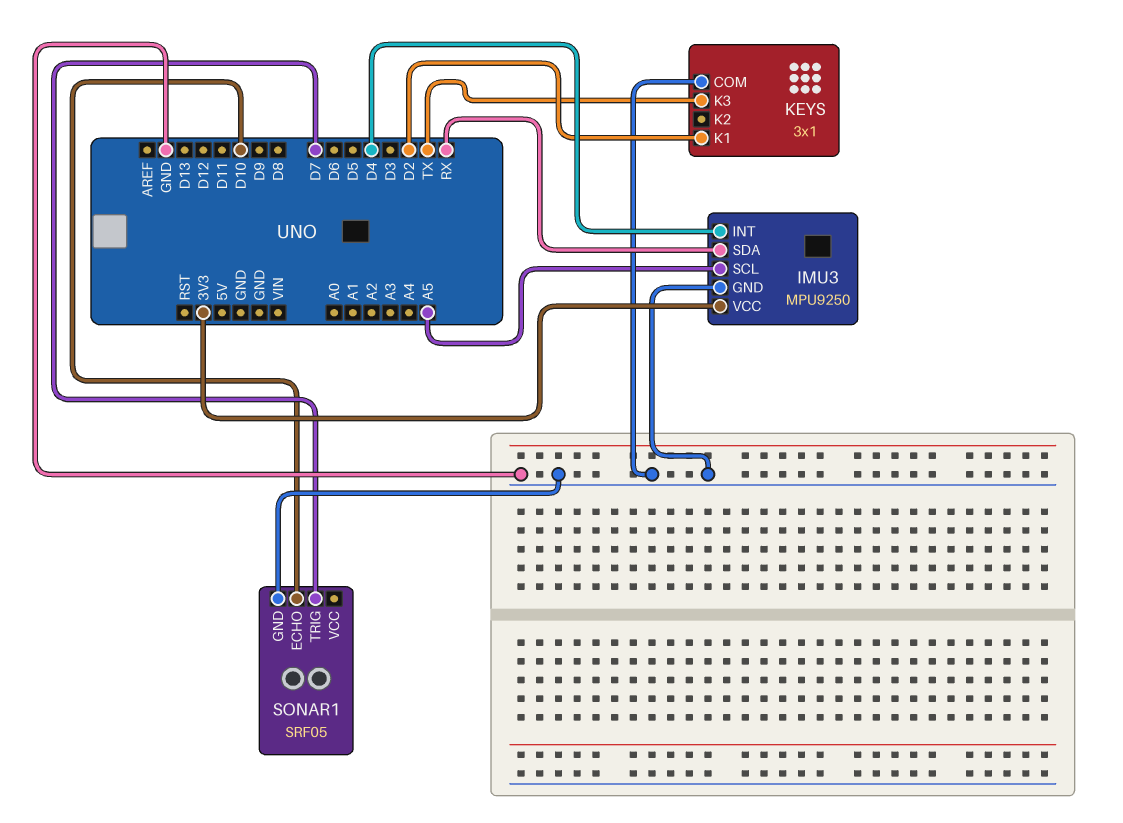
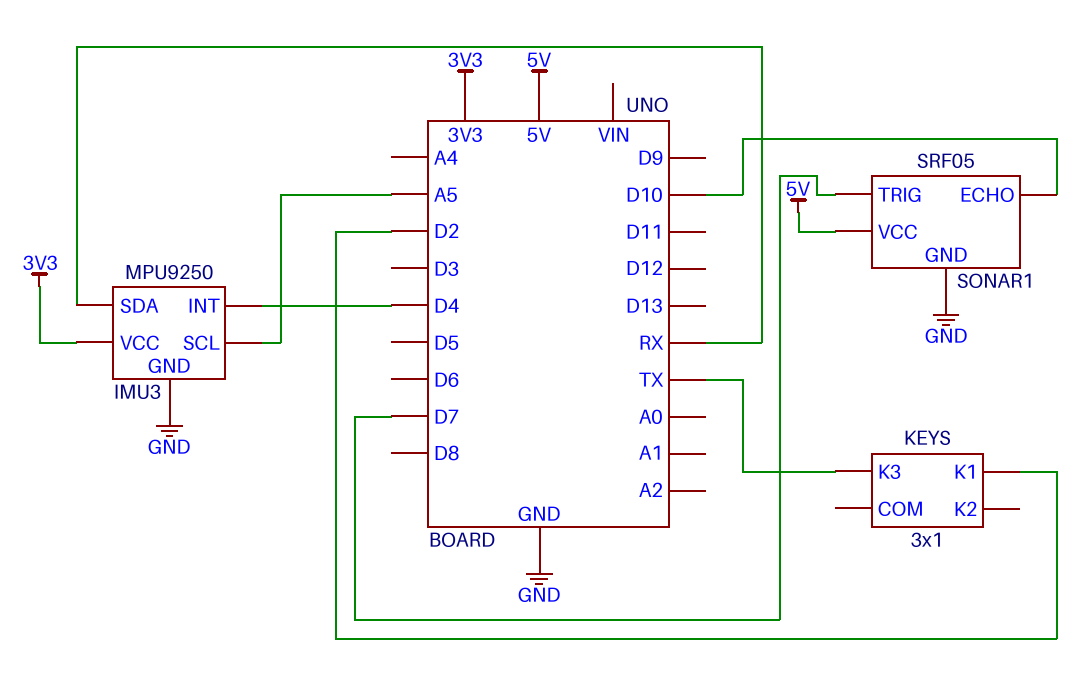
KEYS pin COM: GND -> none
SONAR1 pin VCC: none -> 5V

